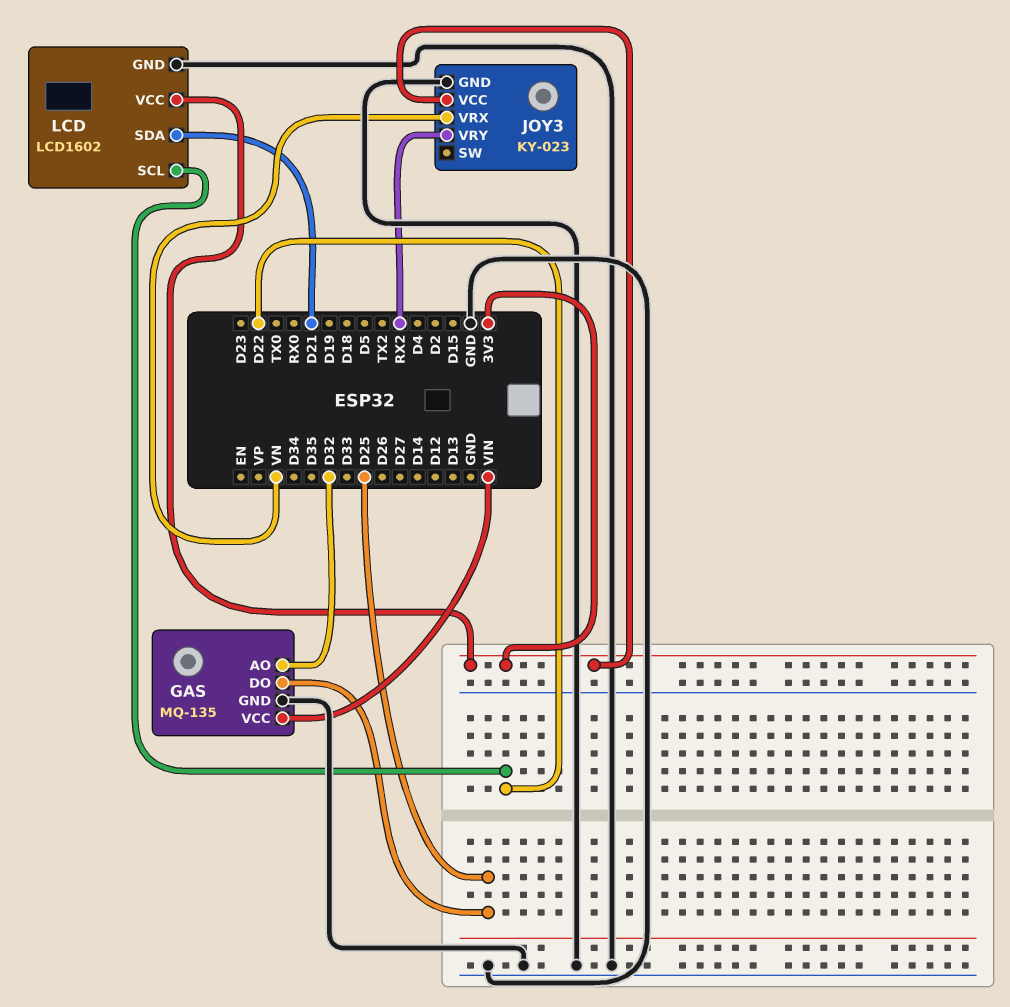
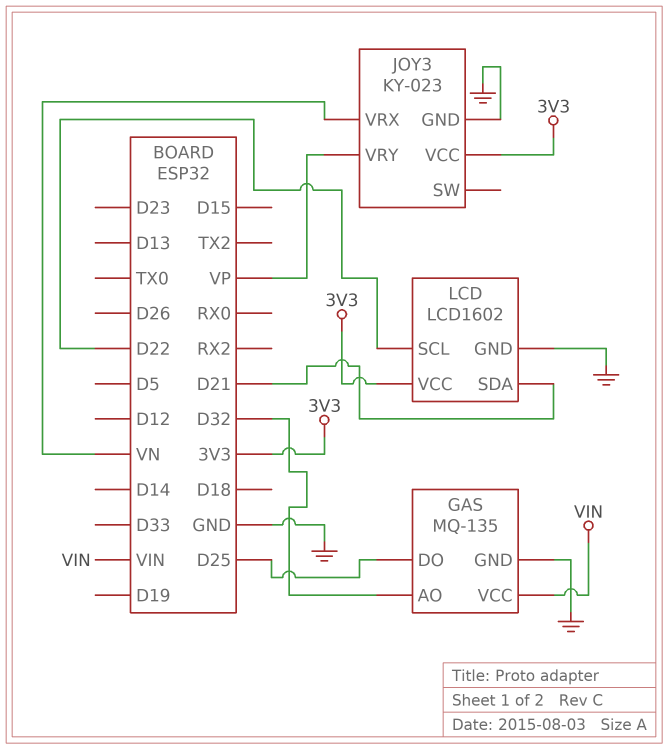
JOY3 pin VRY: RX2 -> VP

